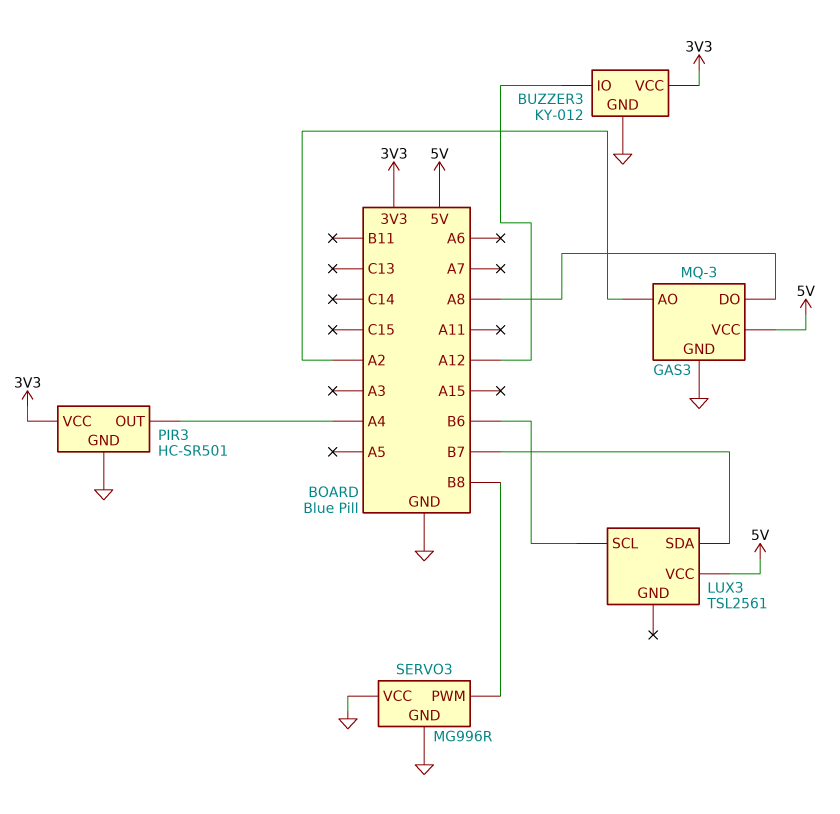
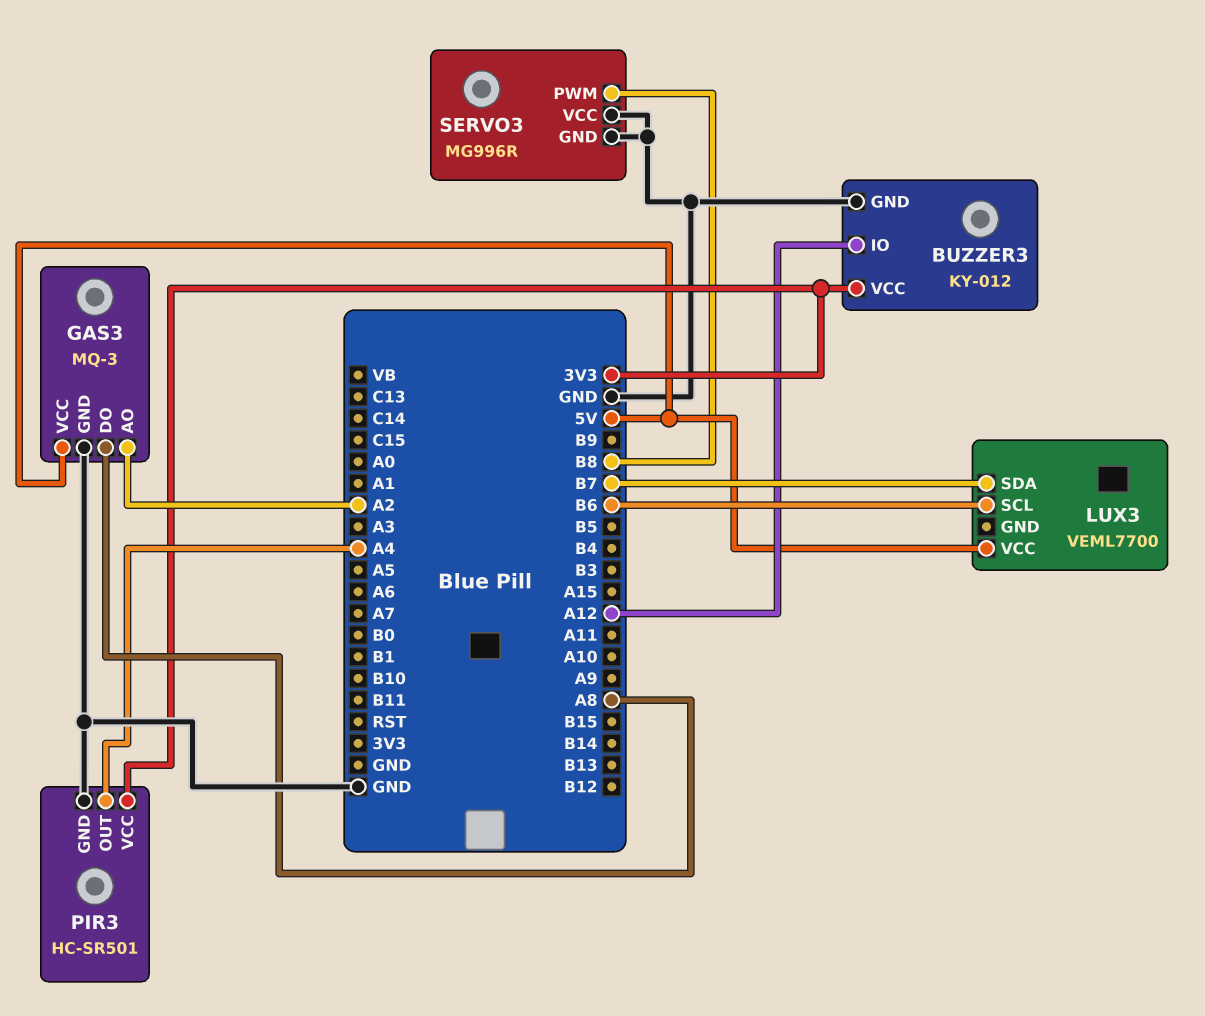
LUX3: TSL2561 -> VEML7700

